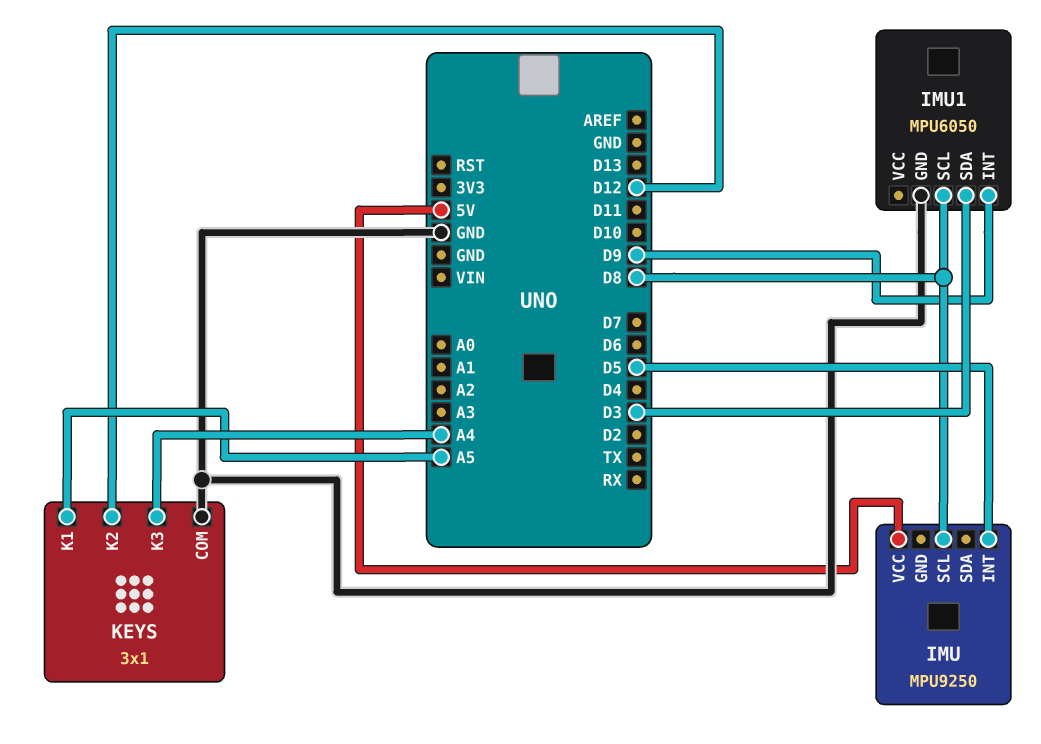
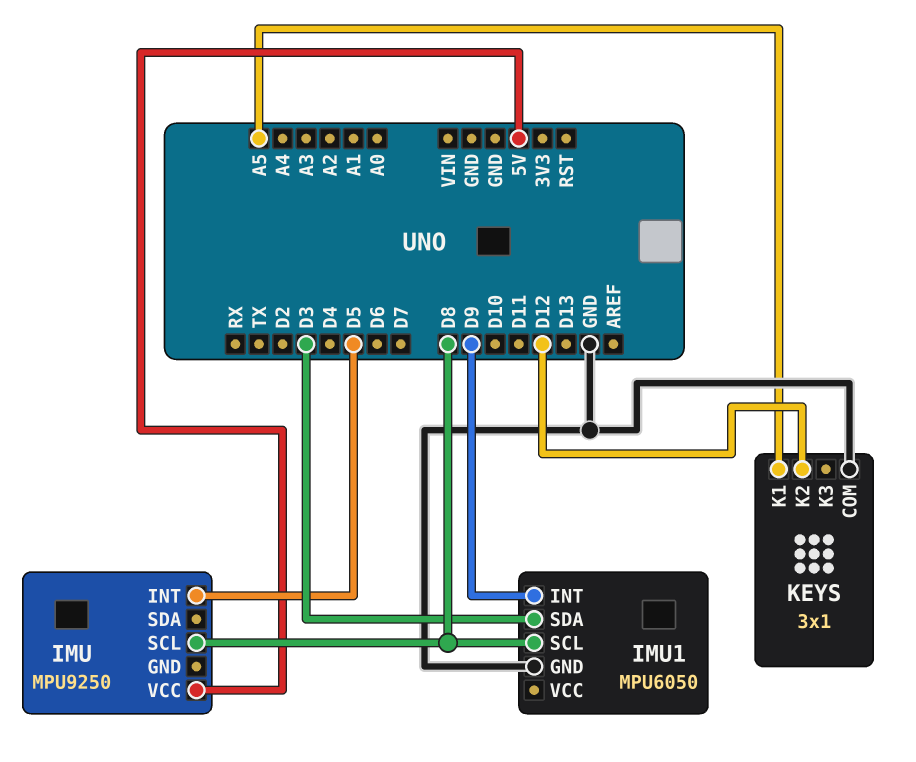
KEYS pin K3: A4 -> none

